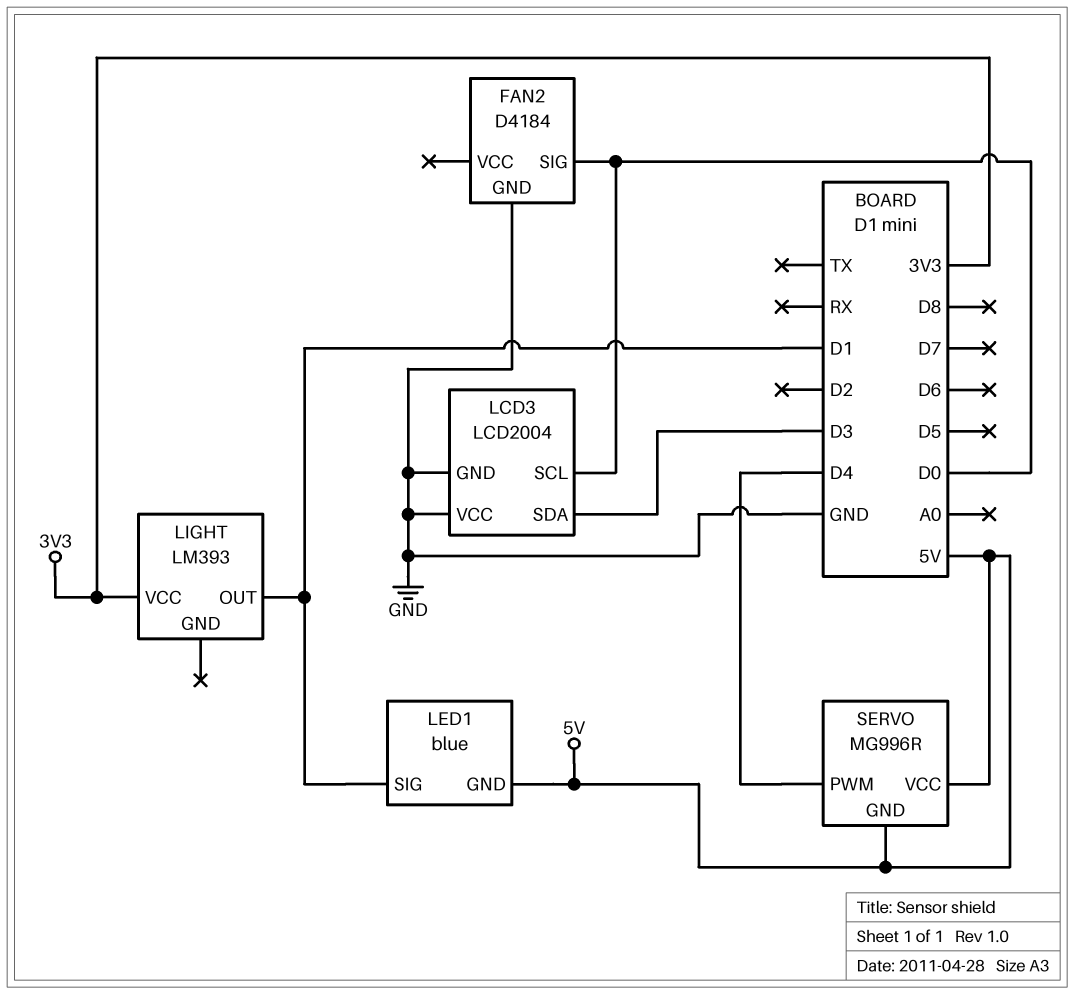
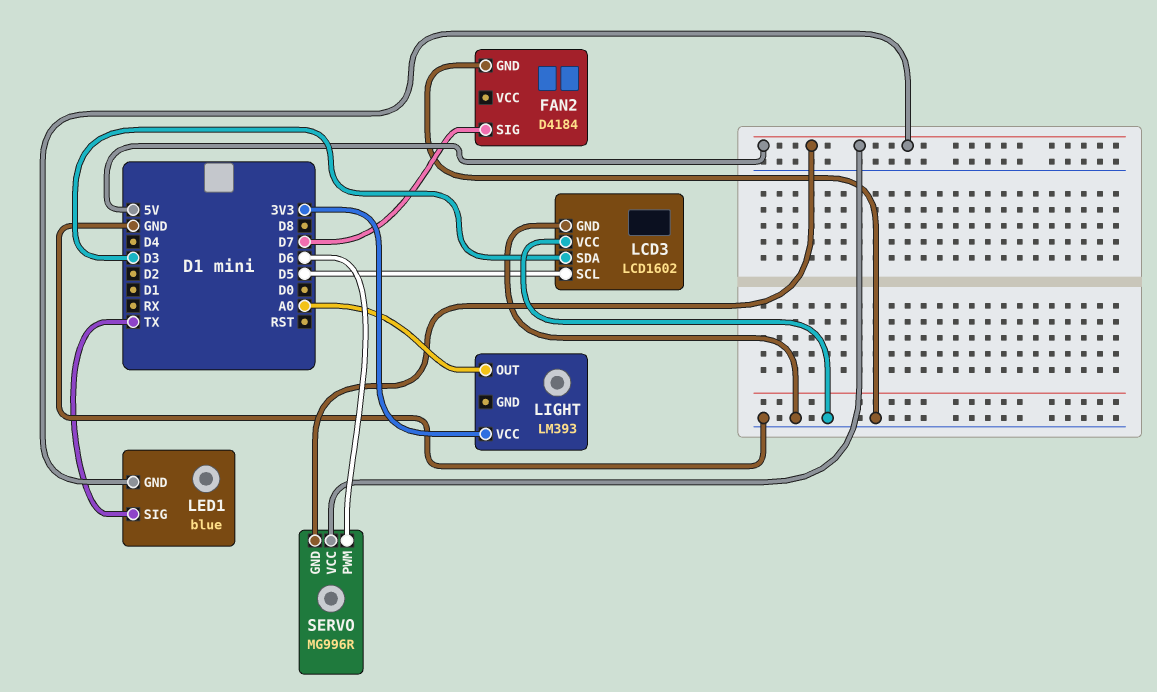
FAN2 pin SIG: D0 -> D7
LCD3: LCD2004 -> LCD1602
LCD3 pin SCL: D0 -> D5
LED1 pin SIG: D1 -> TX
LIGHT pin OUT: D1 -> A0
SERVO pin PWM: D4 -> D6

